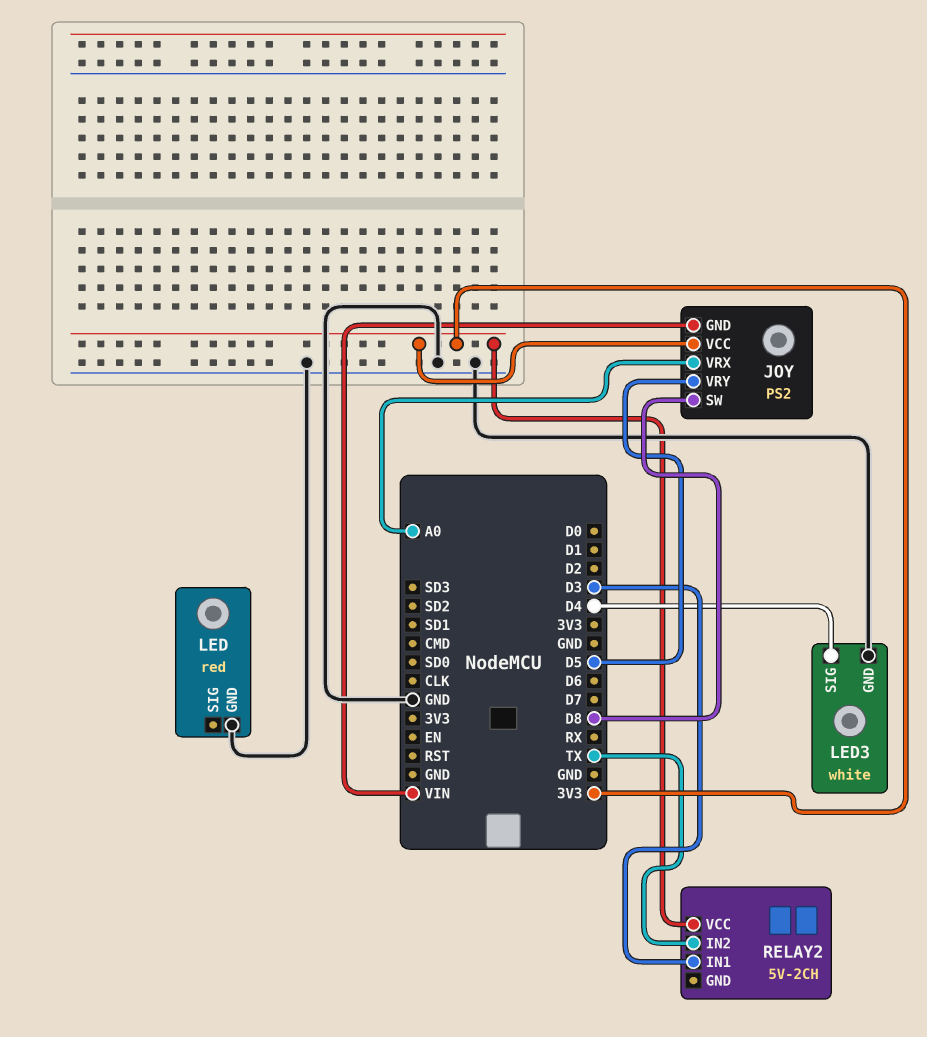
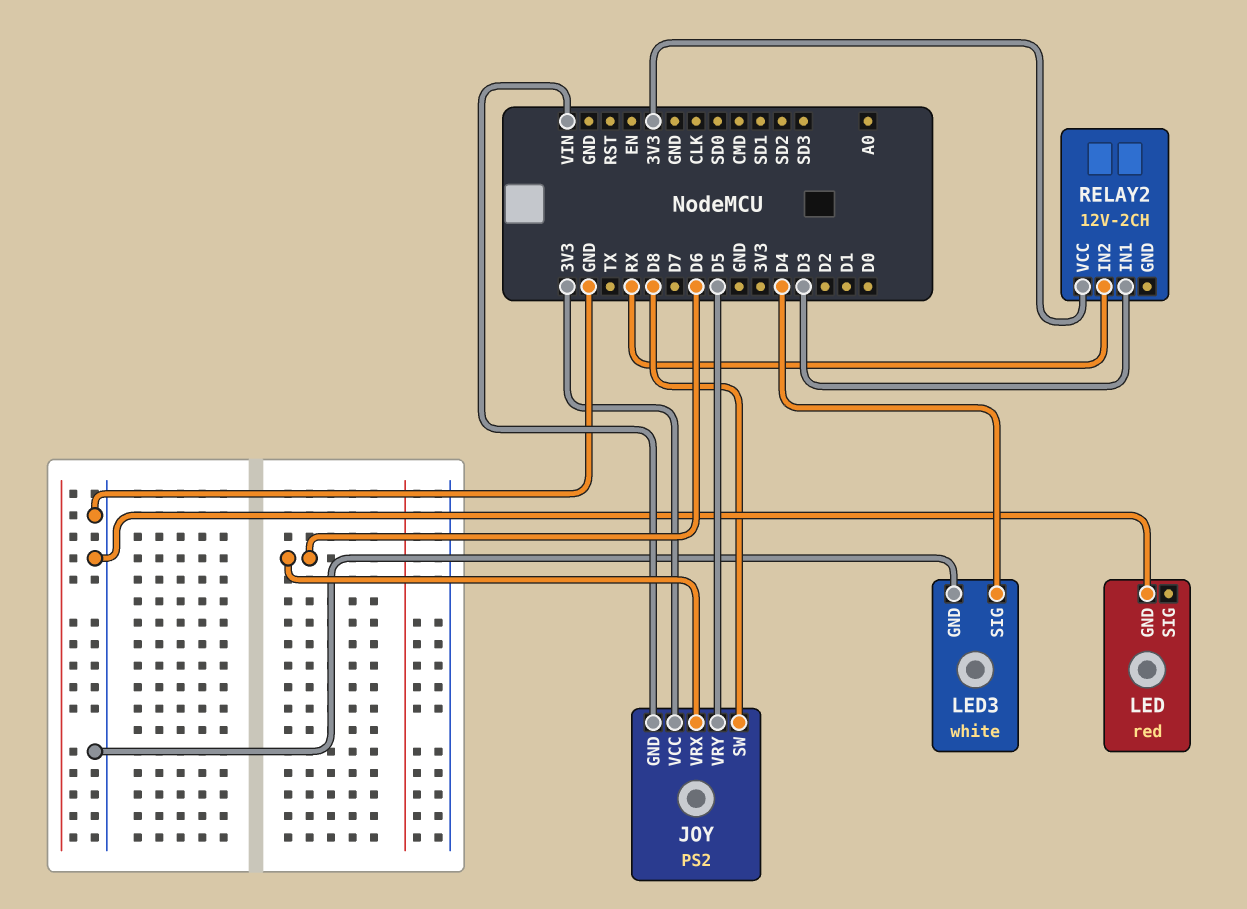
JOY pin VRX: A0 -> D6
RELAY2: 5V-2CH -> 12V-2CH
RELAY2 pin IN2: TX -> RX

